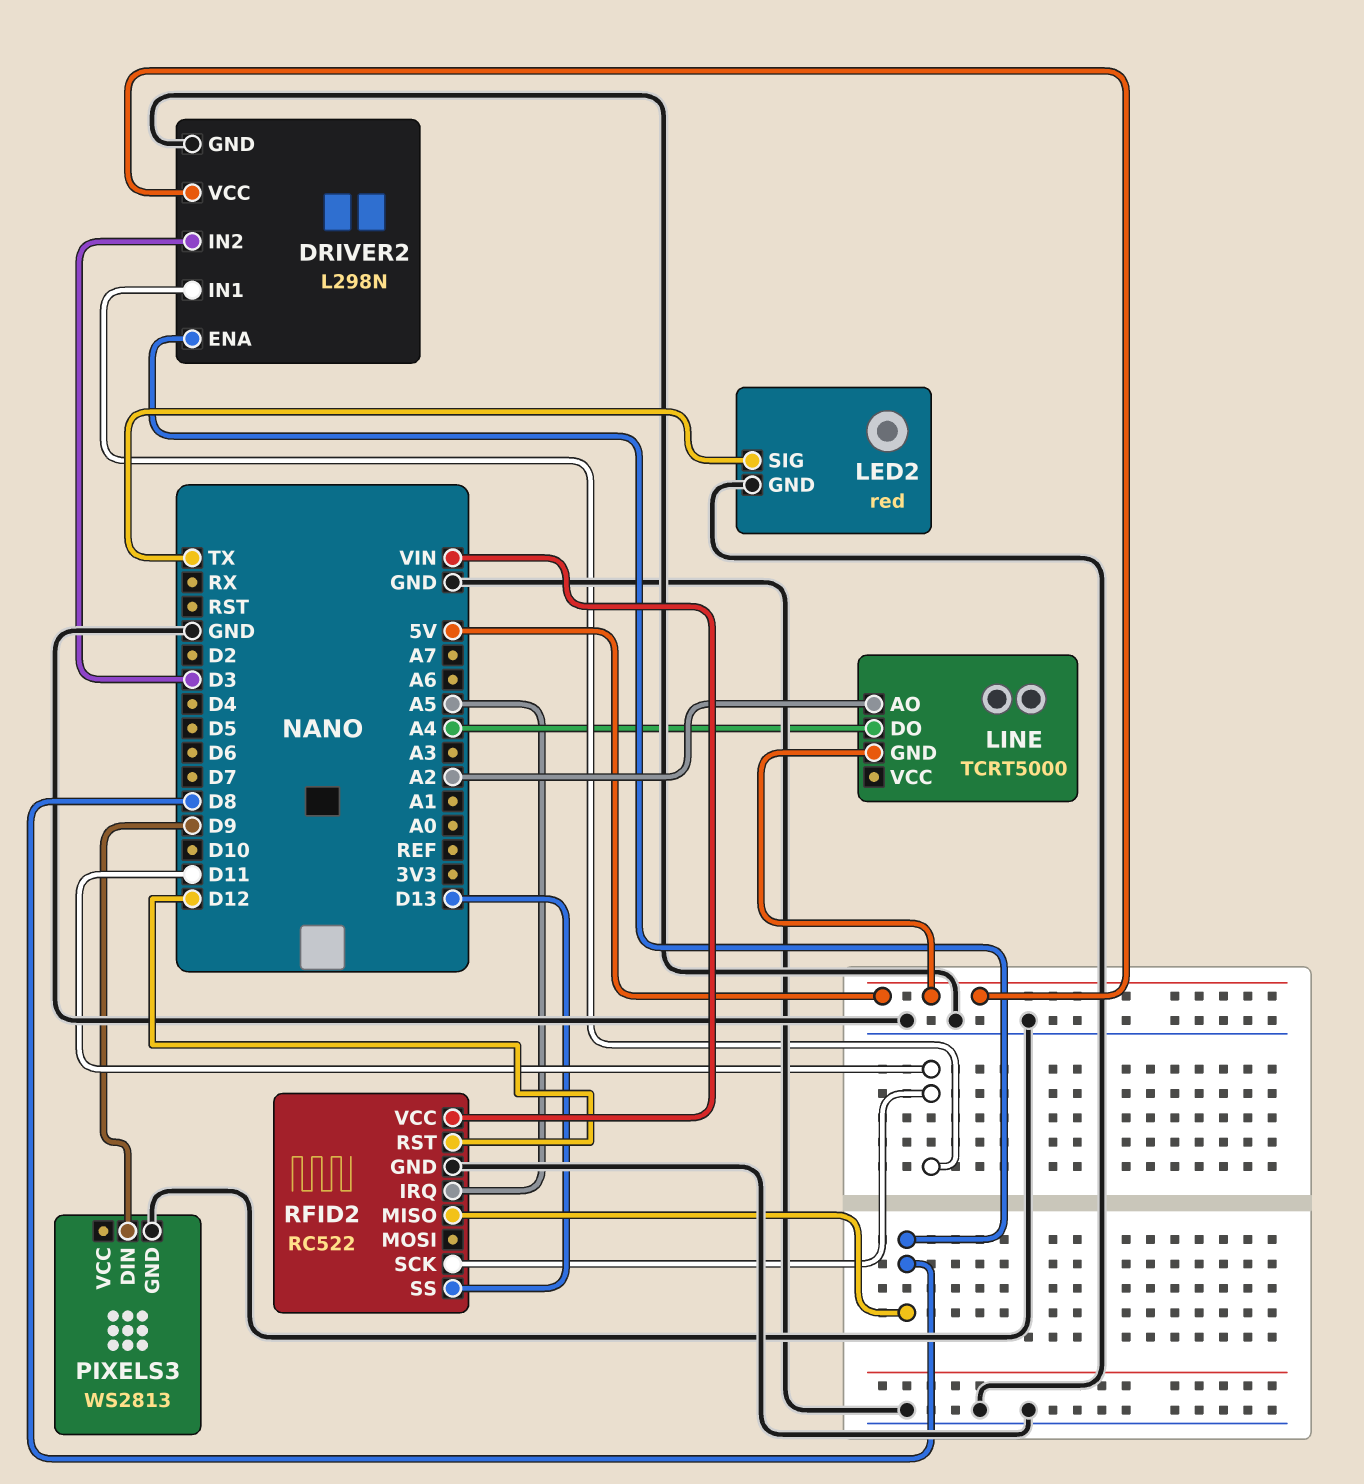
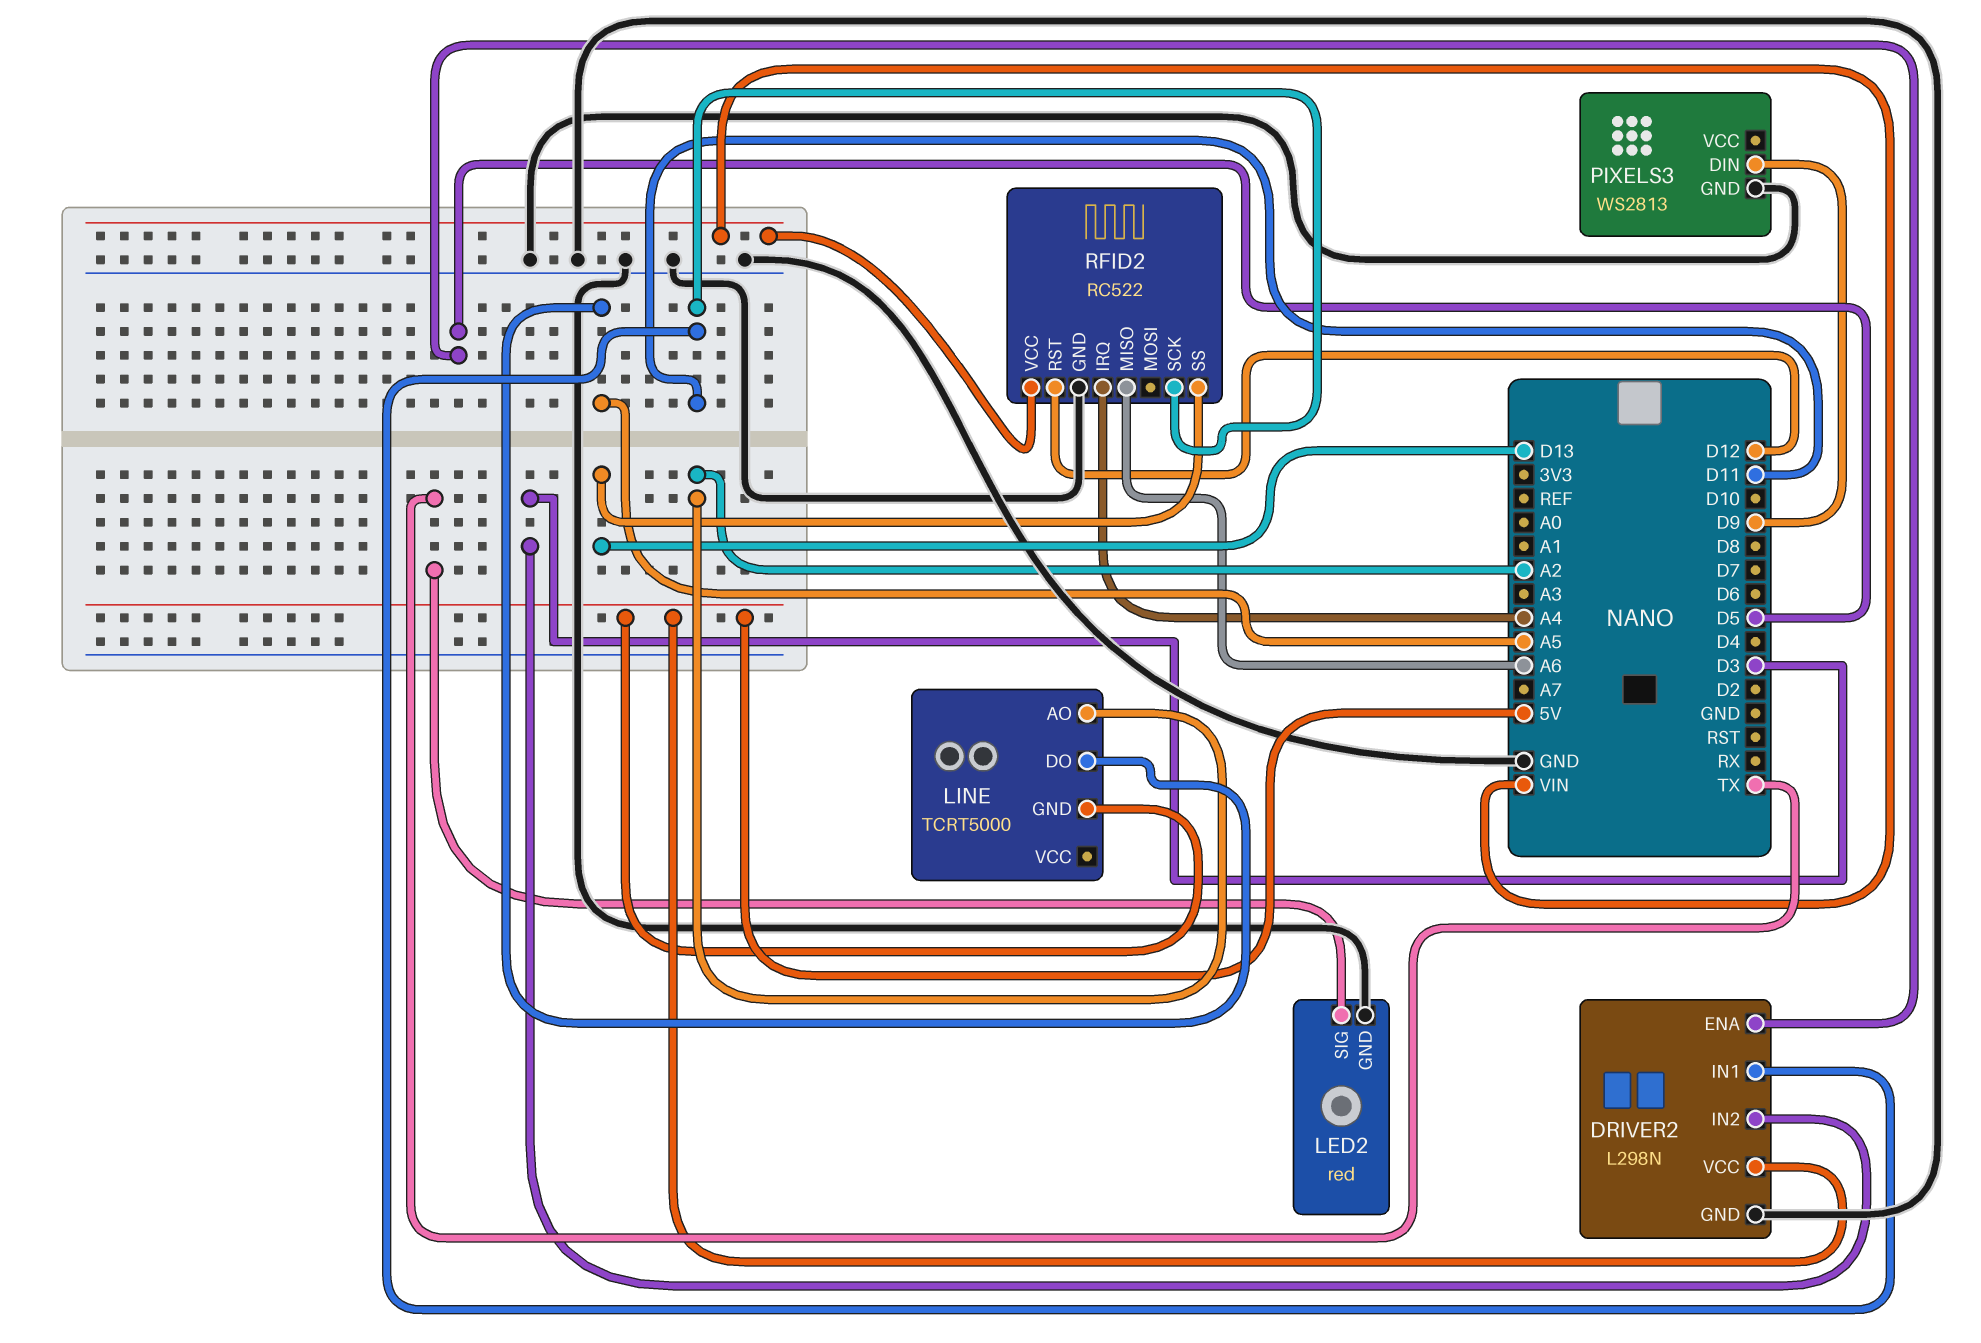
DRIVER2 pin ENA: D8 -> D5
LINE pin DO: A4 -> A5
RFID2 pin IRQ: A5 -> A4
RFID2 pin MISO: D8 -> A6

